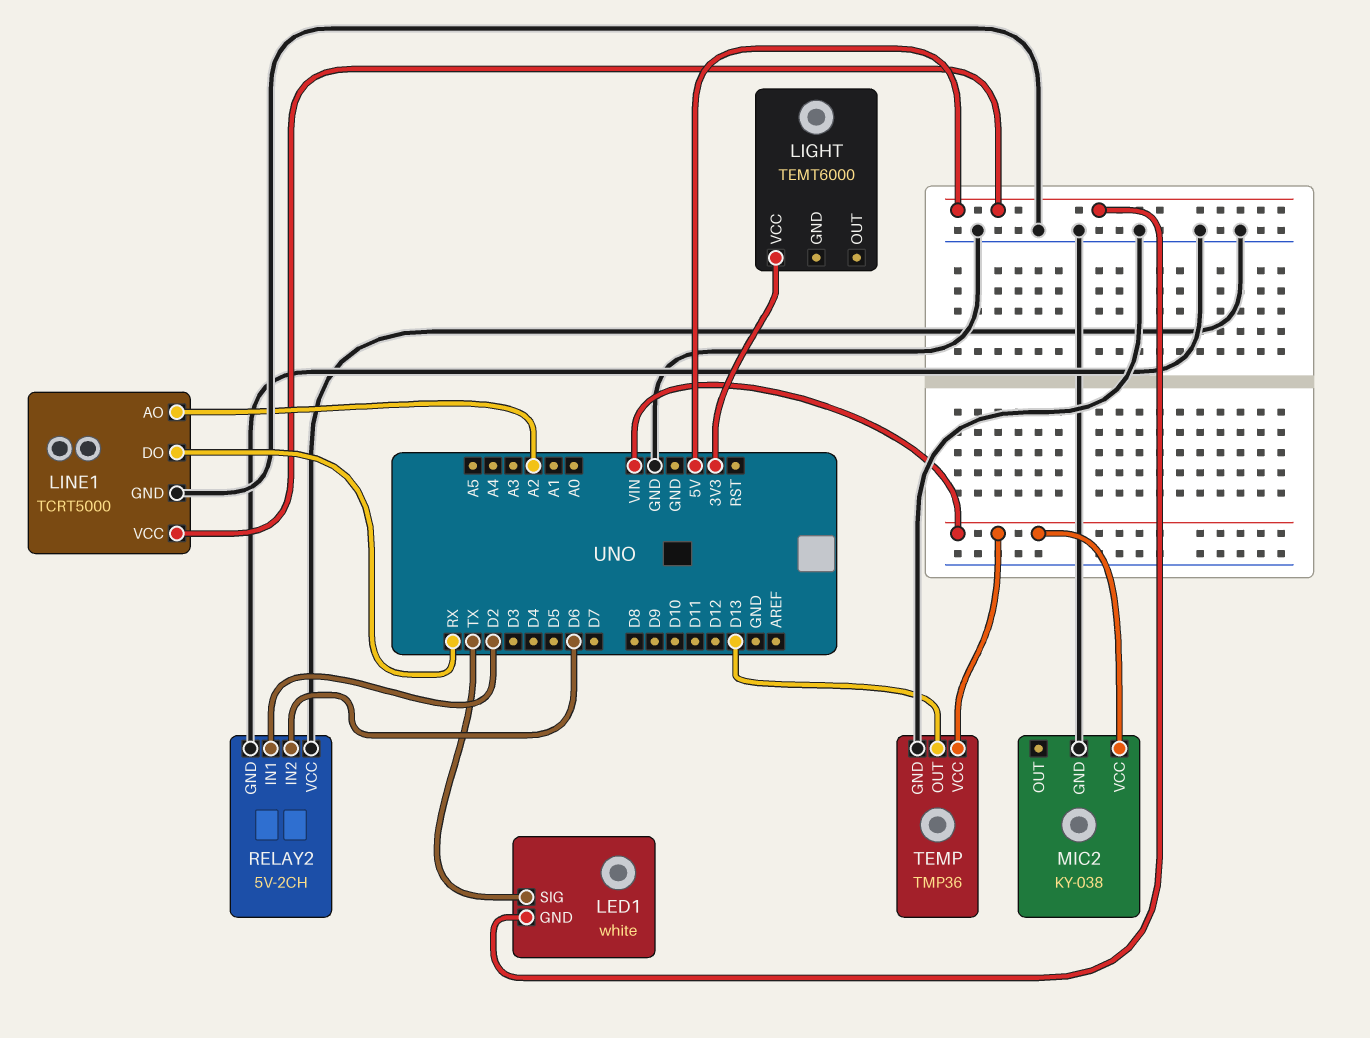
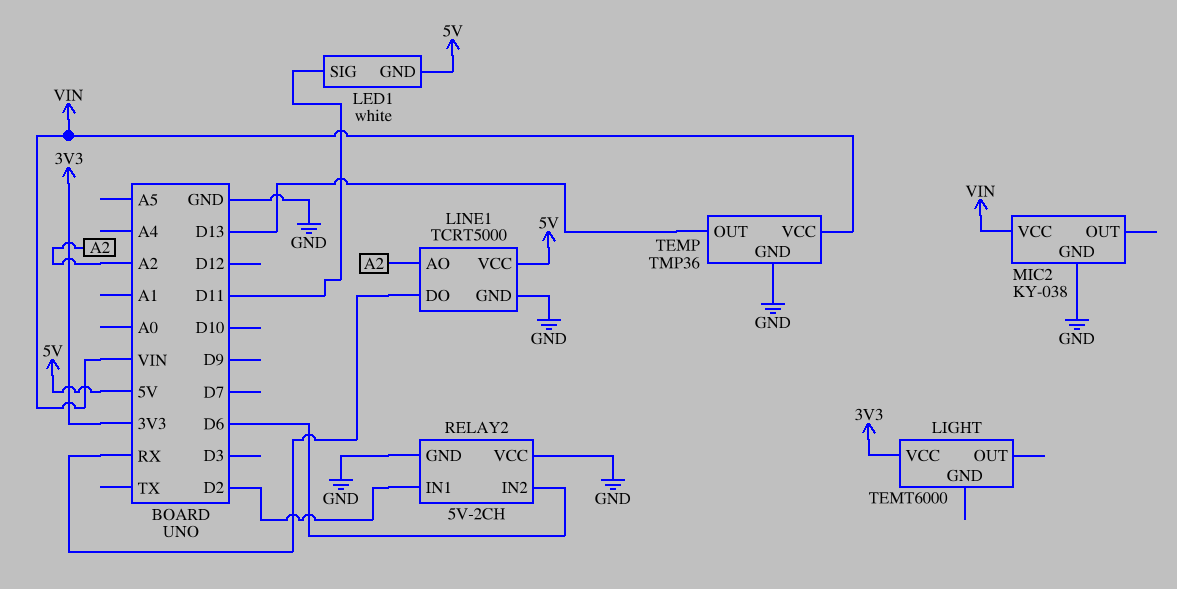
LED1 pin SIG: TX -> D11

